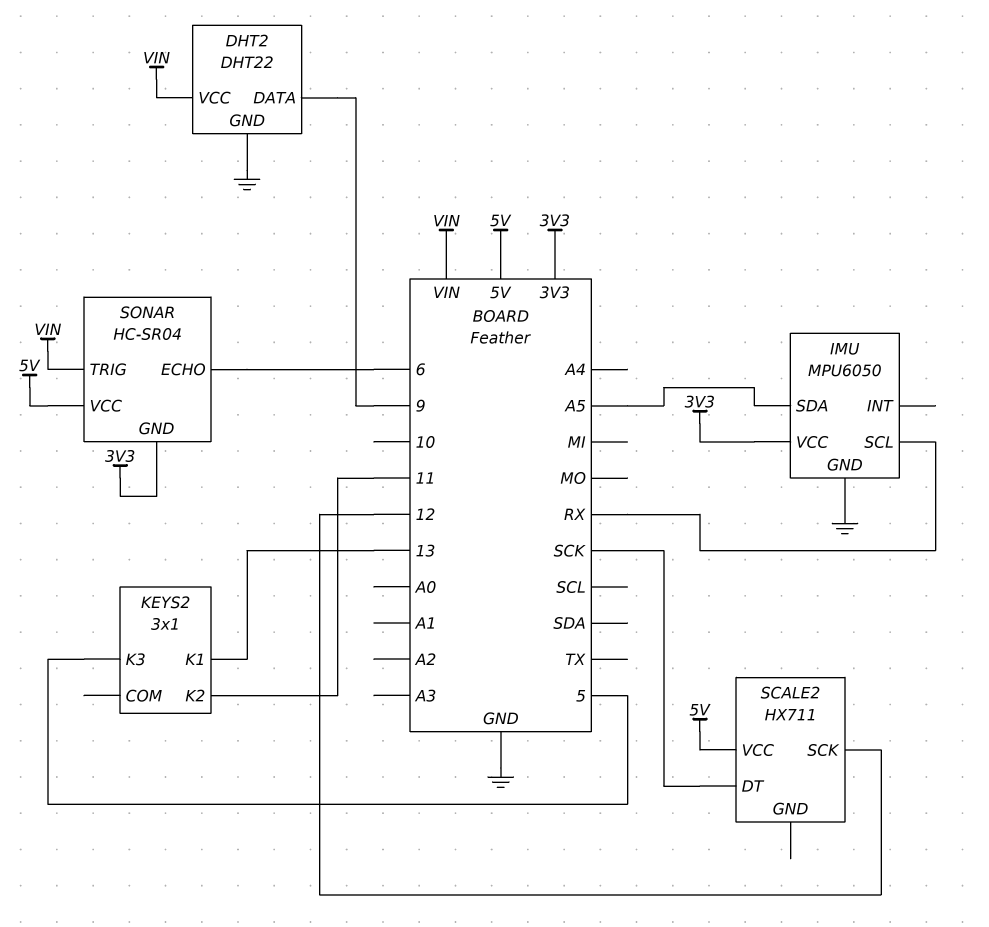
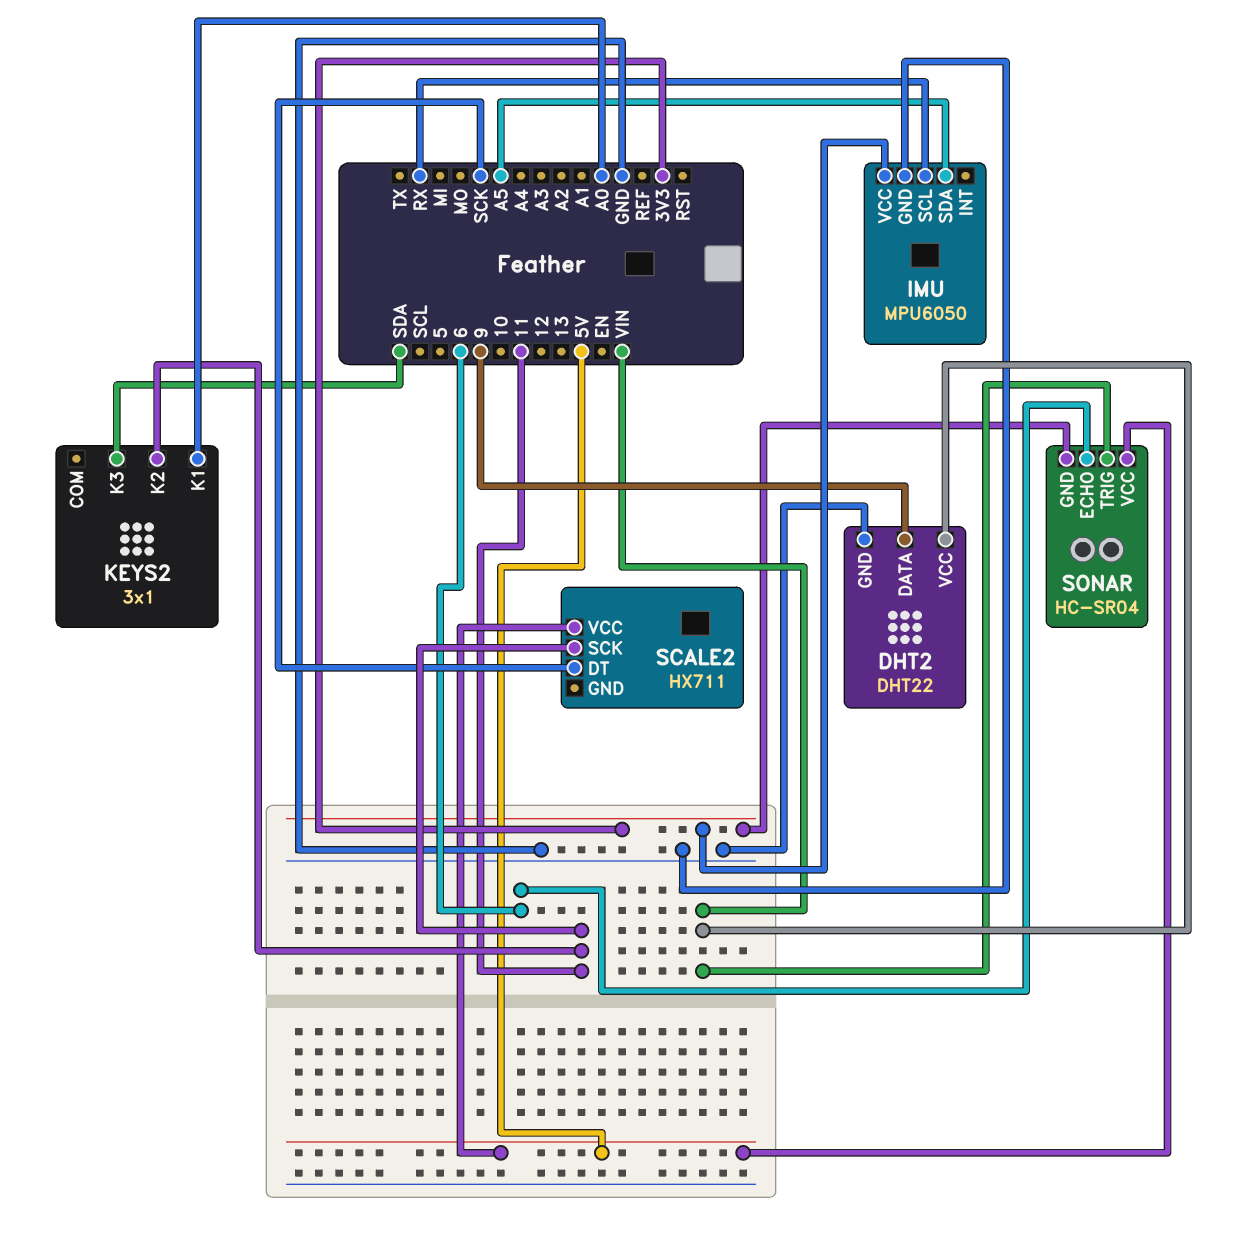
KEYS2 pin K1: 13 -> A0
KEYS2 pin K3: 5 -> SDA
SCALE2 pin SCK: 12 -> 11

